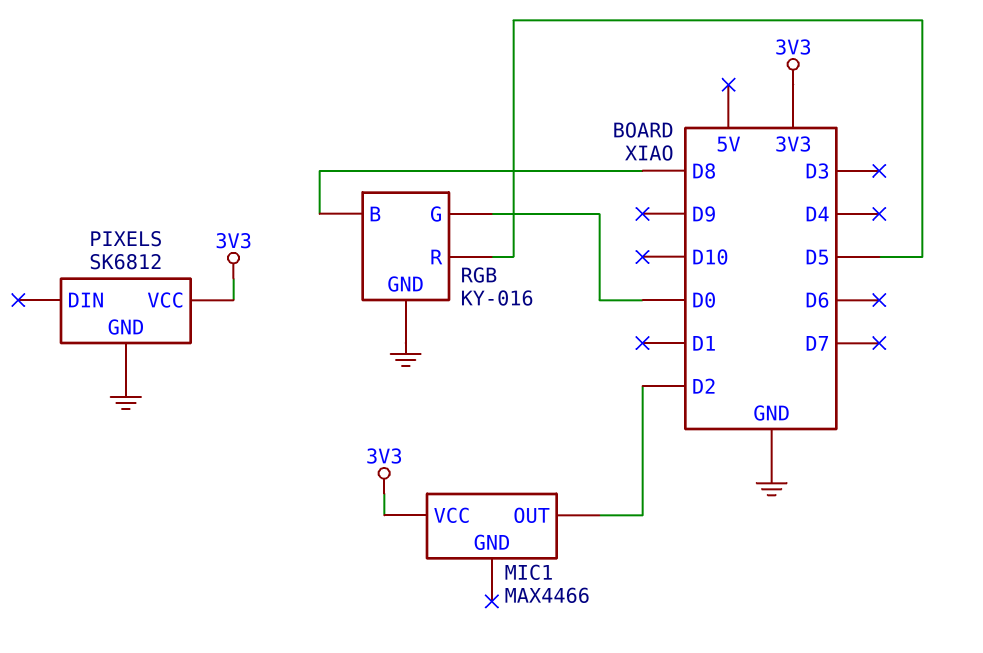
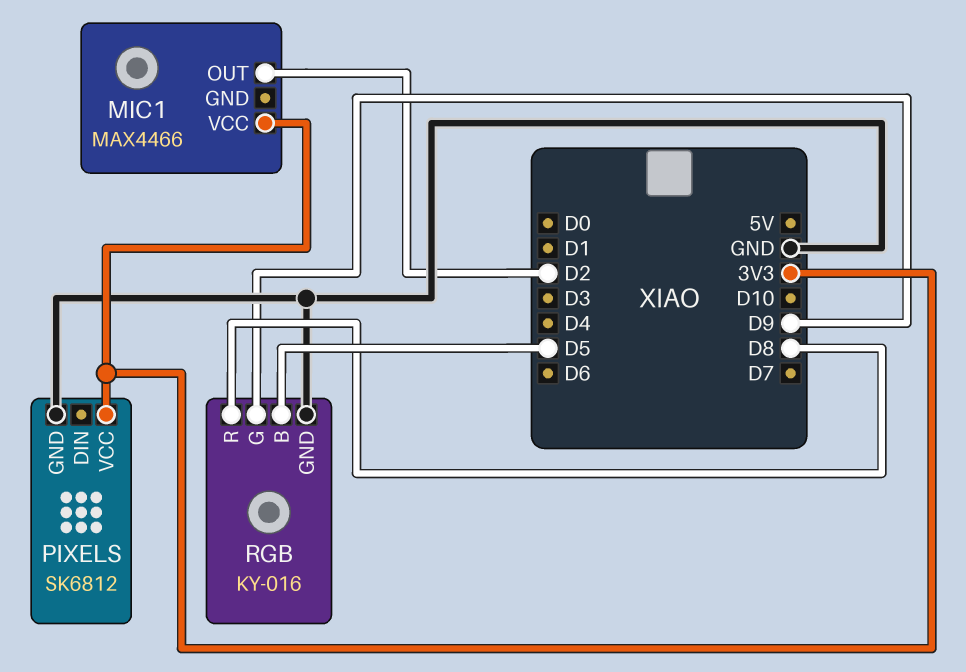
RGB pin B: D8 -> D5
RGB pin G: D0 -> D9
RGB pin R: D5 -> D8

